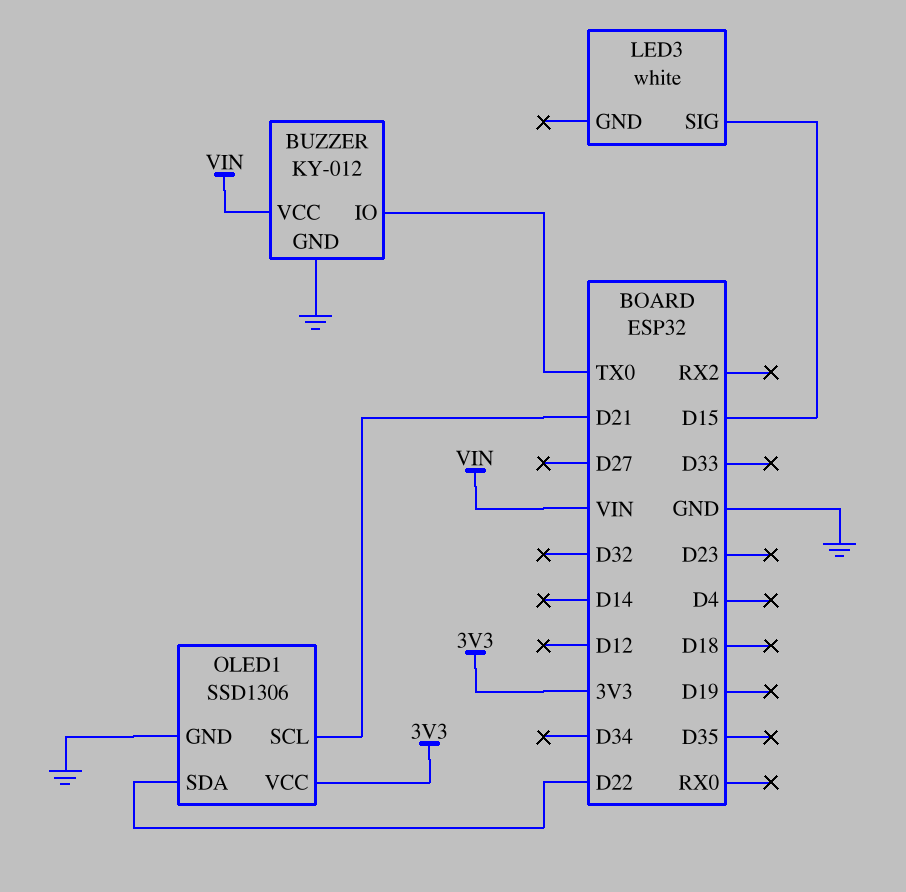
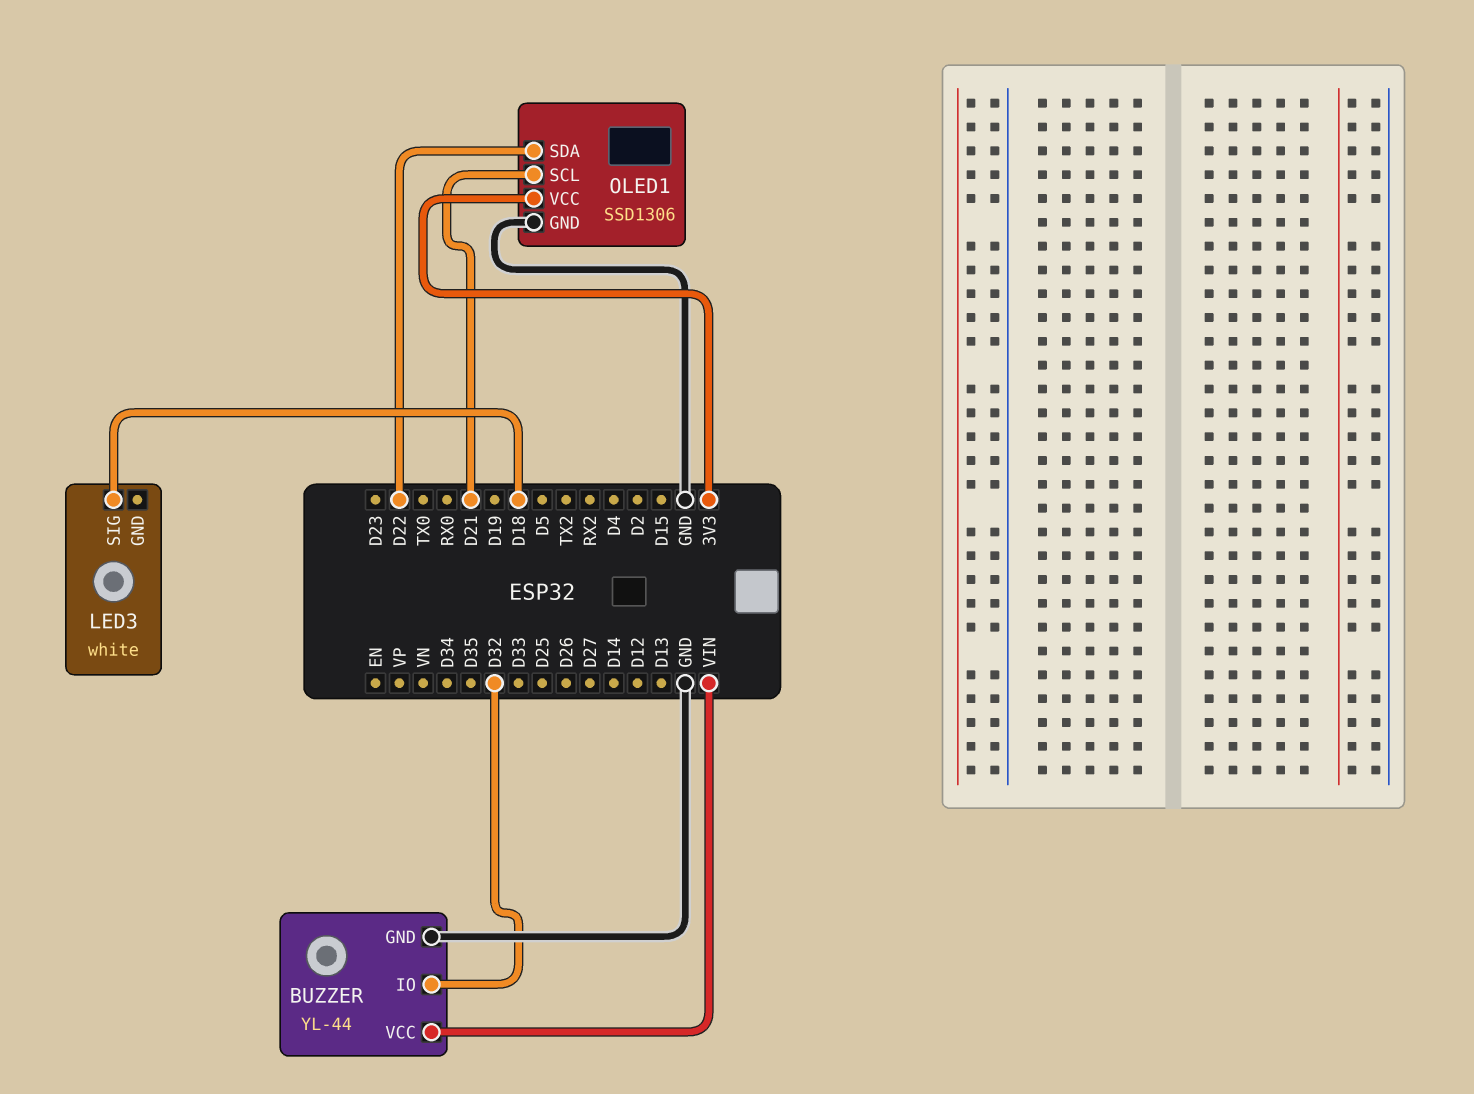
BUZZER: KY-012 -> YL-44
BUZZER pin IO: TX0 -> D32
LED3 pin SIG: D15 -> D18

